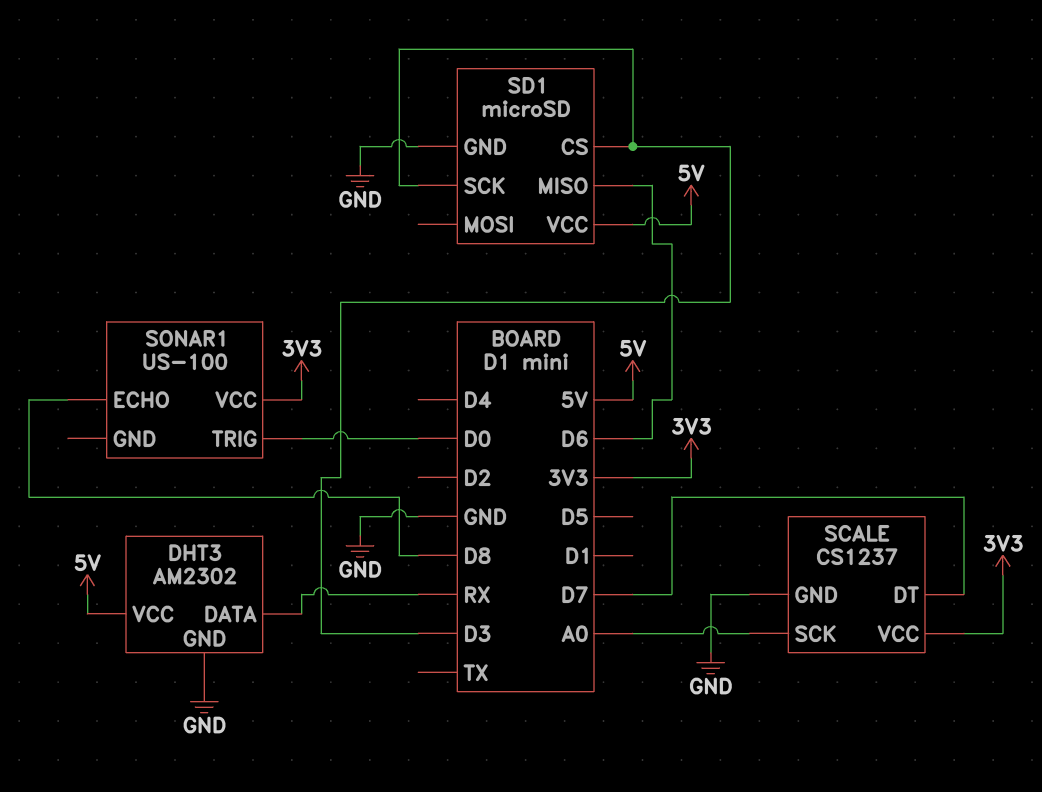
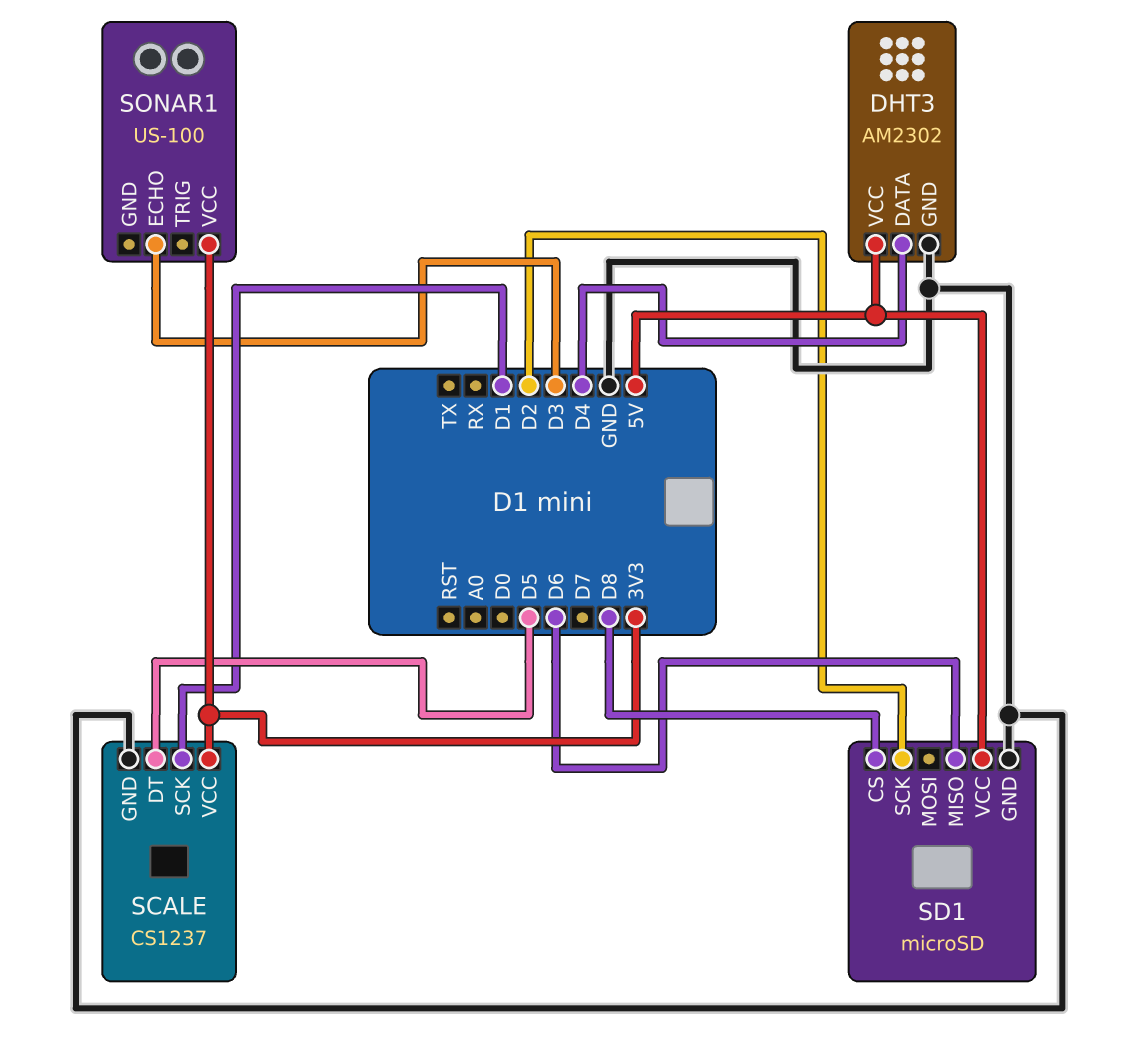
DHT3 pin DATA: RX -> D4
SCALE pin DT: D7 -> D5
SCALE pin SCK: A0 -> D1
SD1 pin CS: D3 -> D8
SD1 pin SCK: D3 -> D2
SONAR1 pin ECHO: D8 -> D3
SONAR1 pin TRIG: D0 -> none

